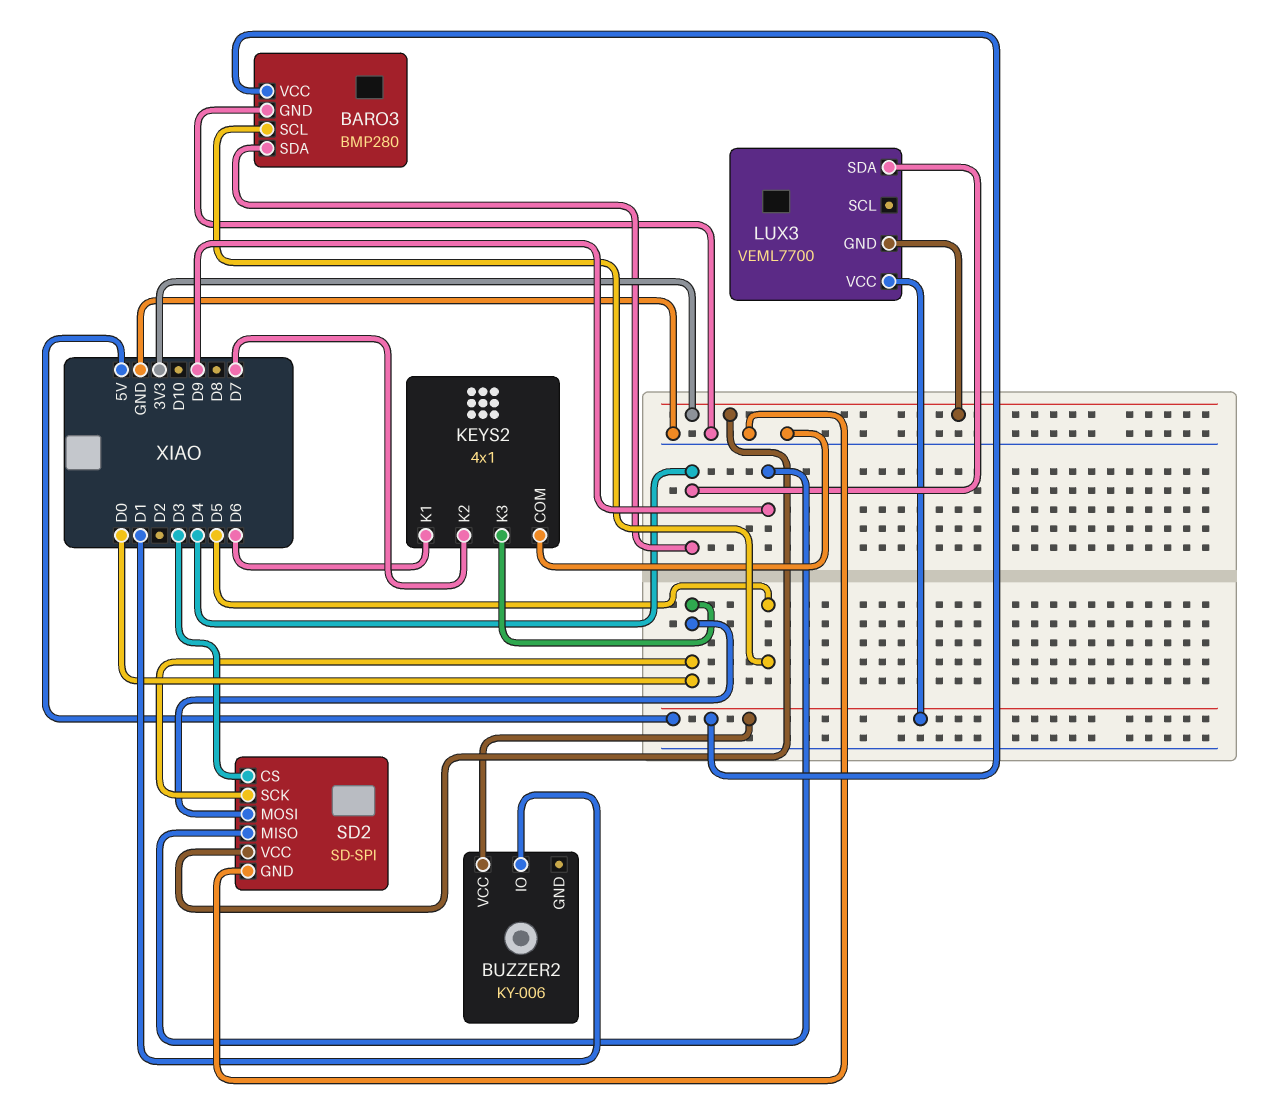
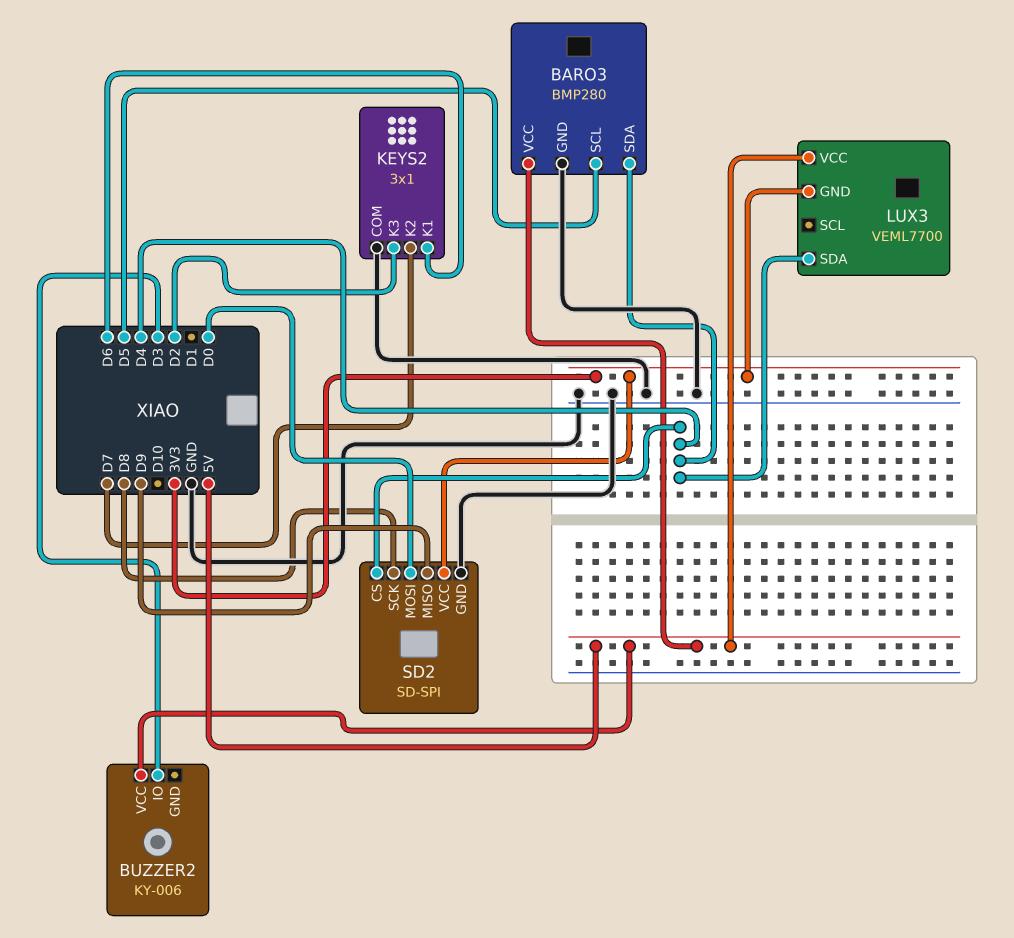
BUZZER2 pin IO: D1 -> D3
KEYS2: 4x1 -> 3x1
KEYS2 pin K3: D0 -> D2
SD2 pin CS: D3 -> D4
SD2 pin SCK: D0 -> D8

